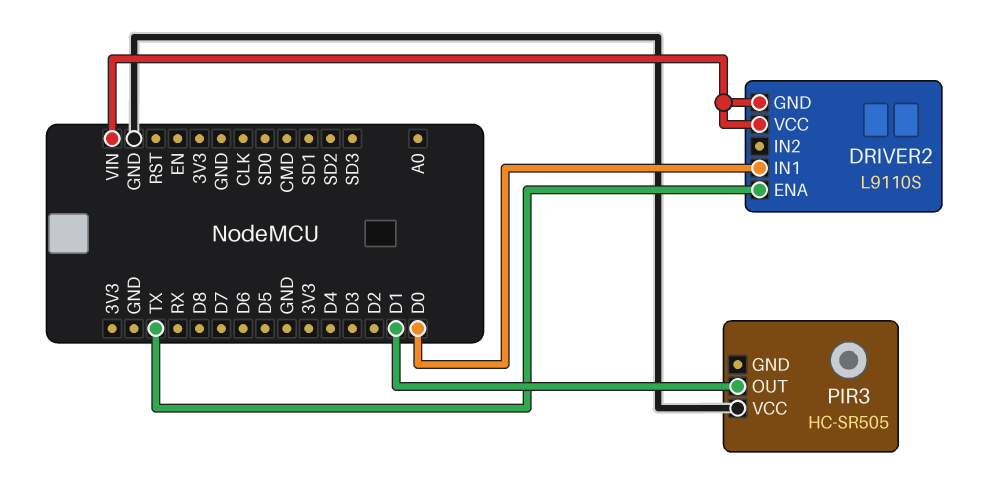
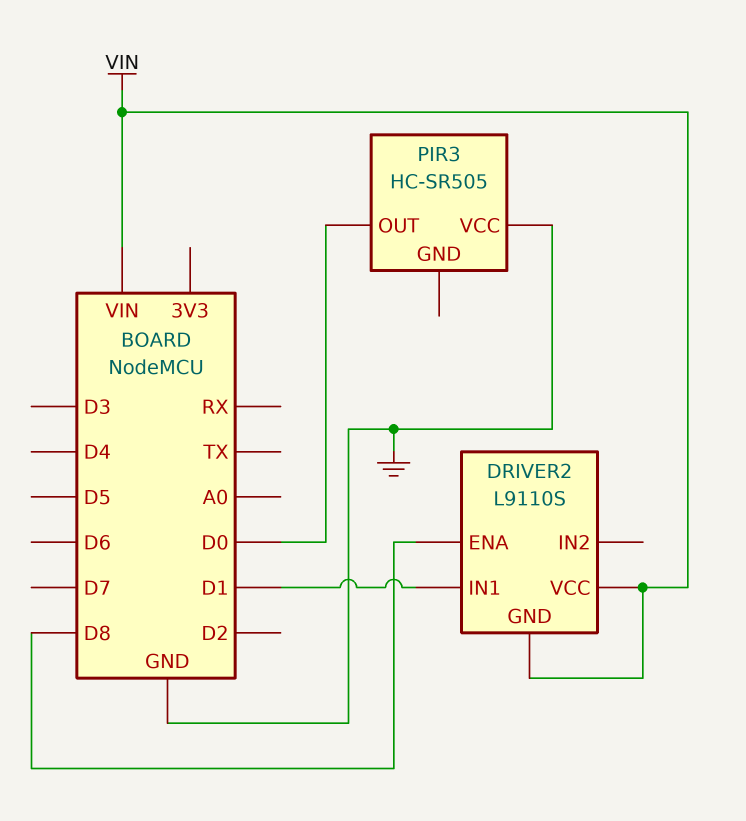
DRIVER2 pin ENA: TX -> D8
DRIVER2 pin IN1: D0 -> D1
PIR3 pin OUT: D1 -> D0

